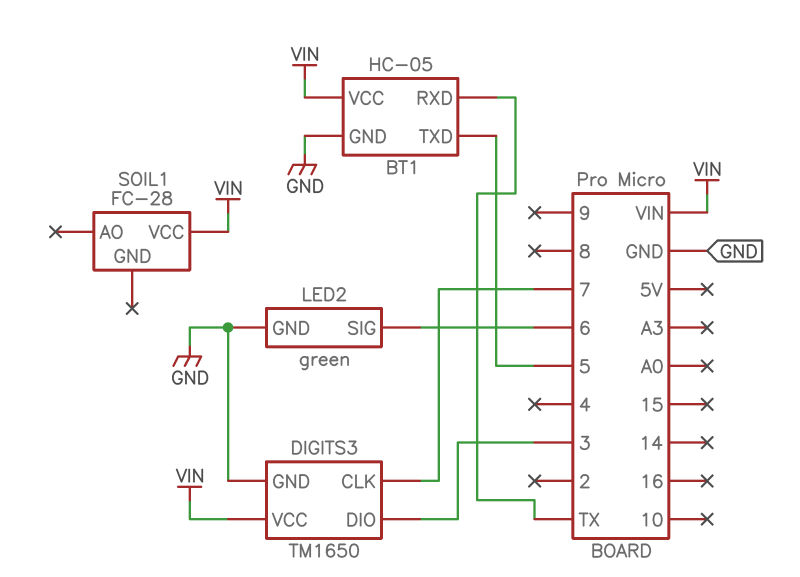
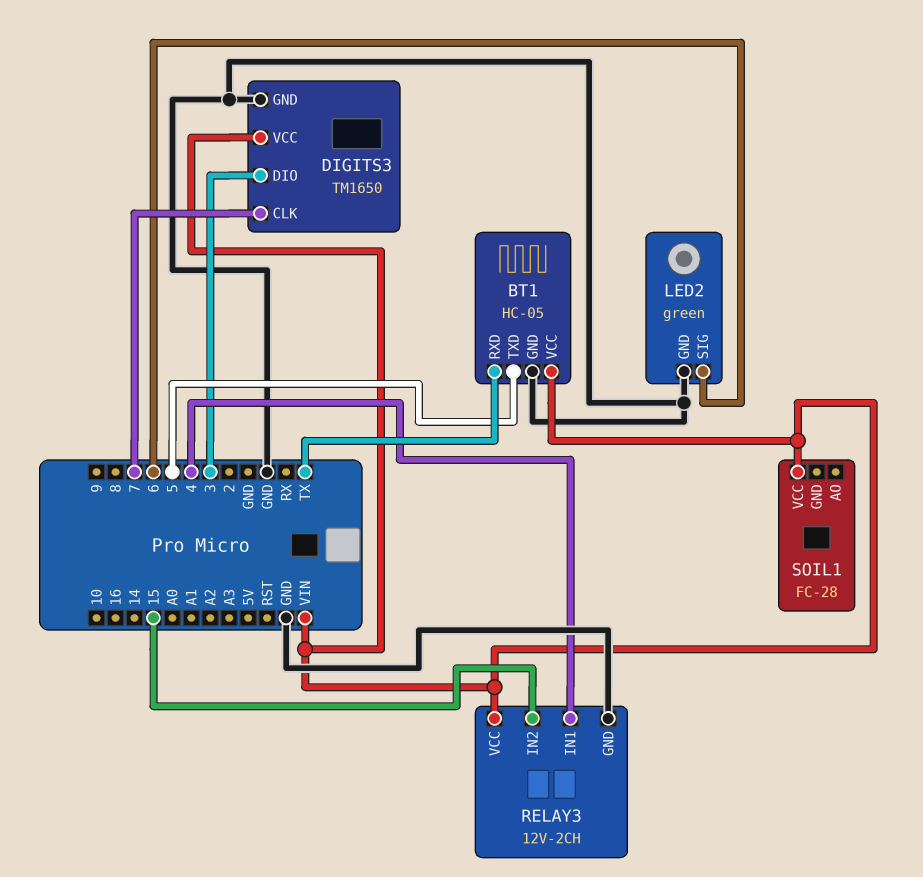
RELAY3: none -> 12V-2CH
RELAY3 pin GND: none -> GND
RELAY3 pin IN1: none -> 4
RELAY3 pin IN2: none -> 15
RELAY3 pin VCC: none -> VIN

